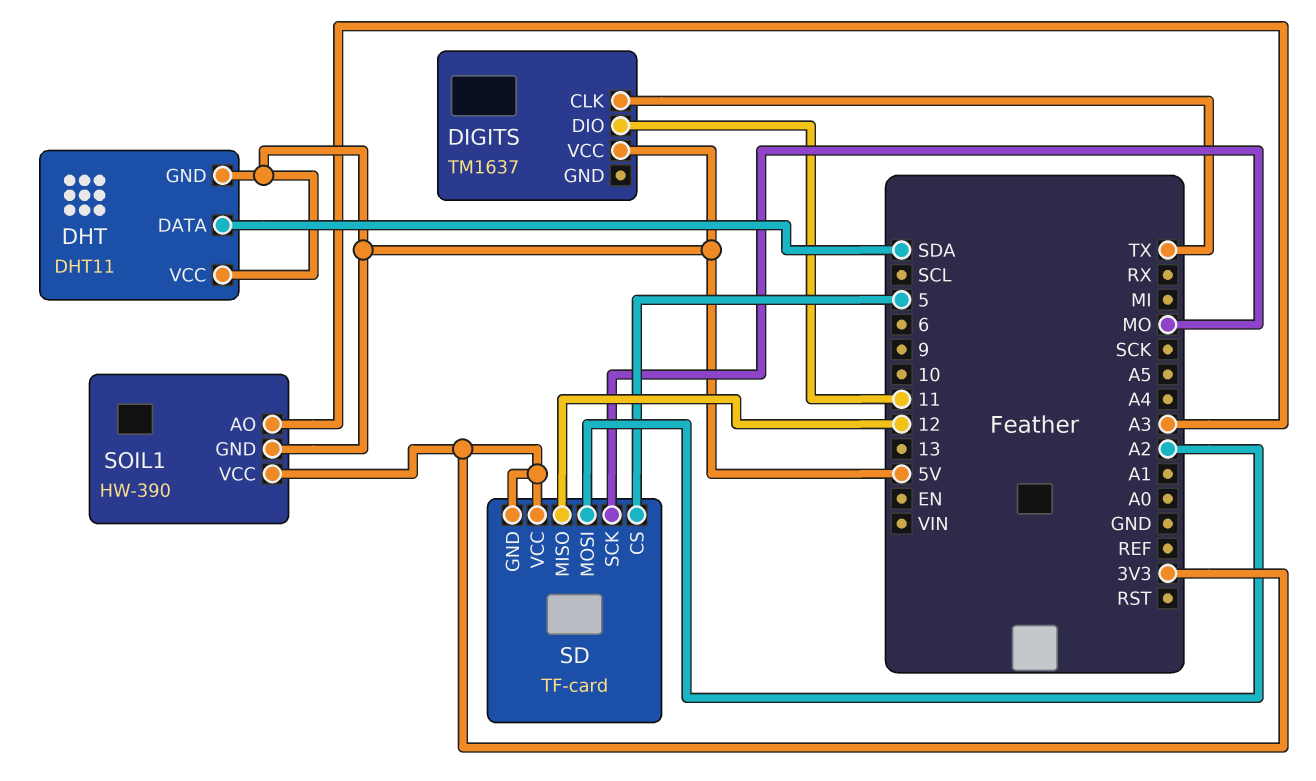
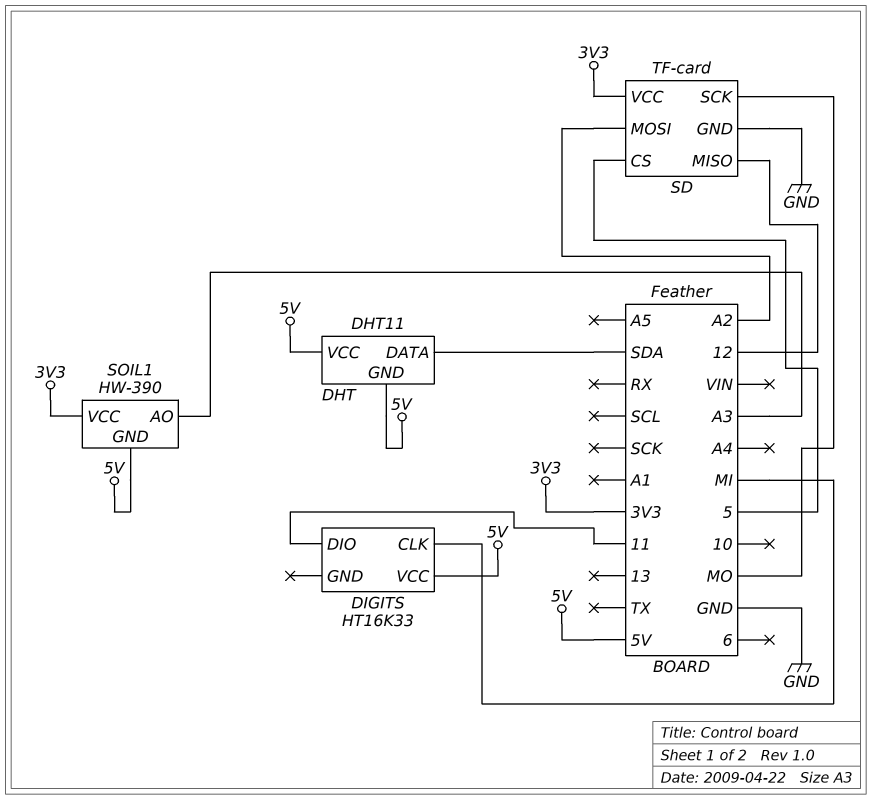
DIGITS: TM1637 -> HT16K33
DIGITS pin CLK: TX -> MI
SD pin GND: 3V3 -> GND

